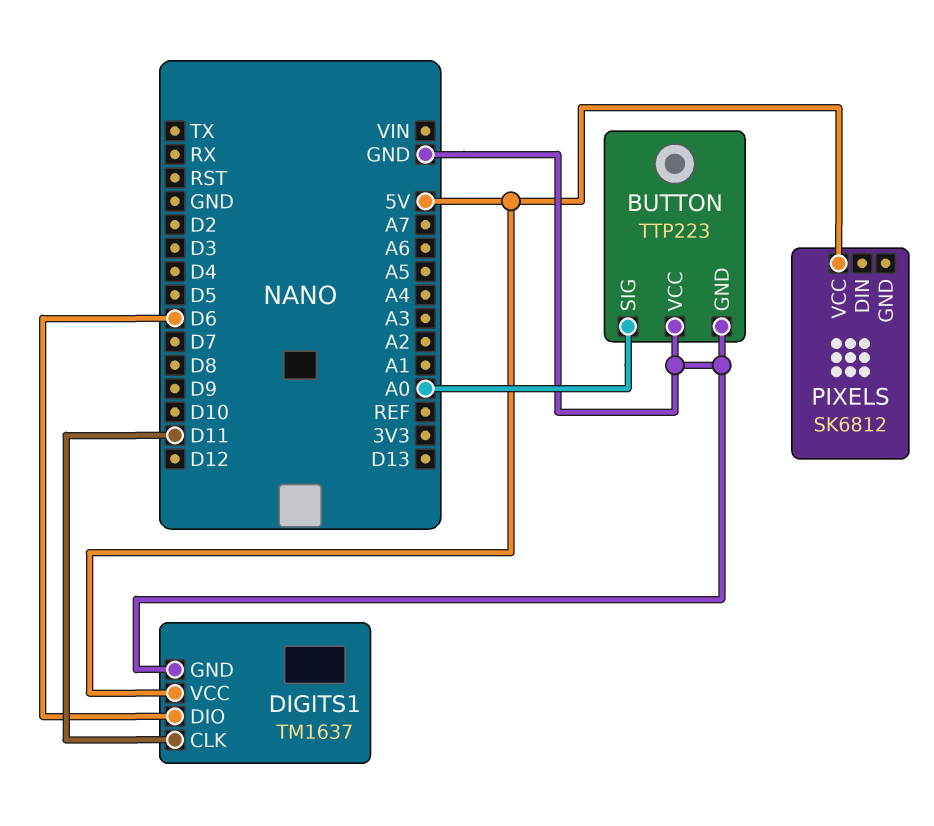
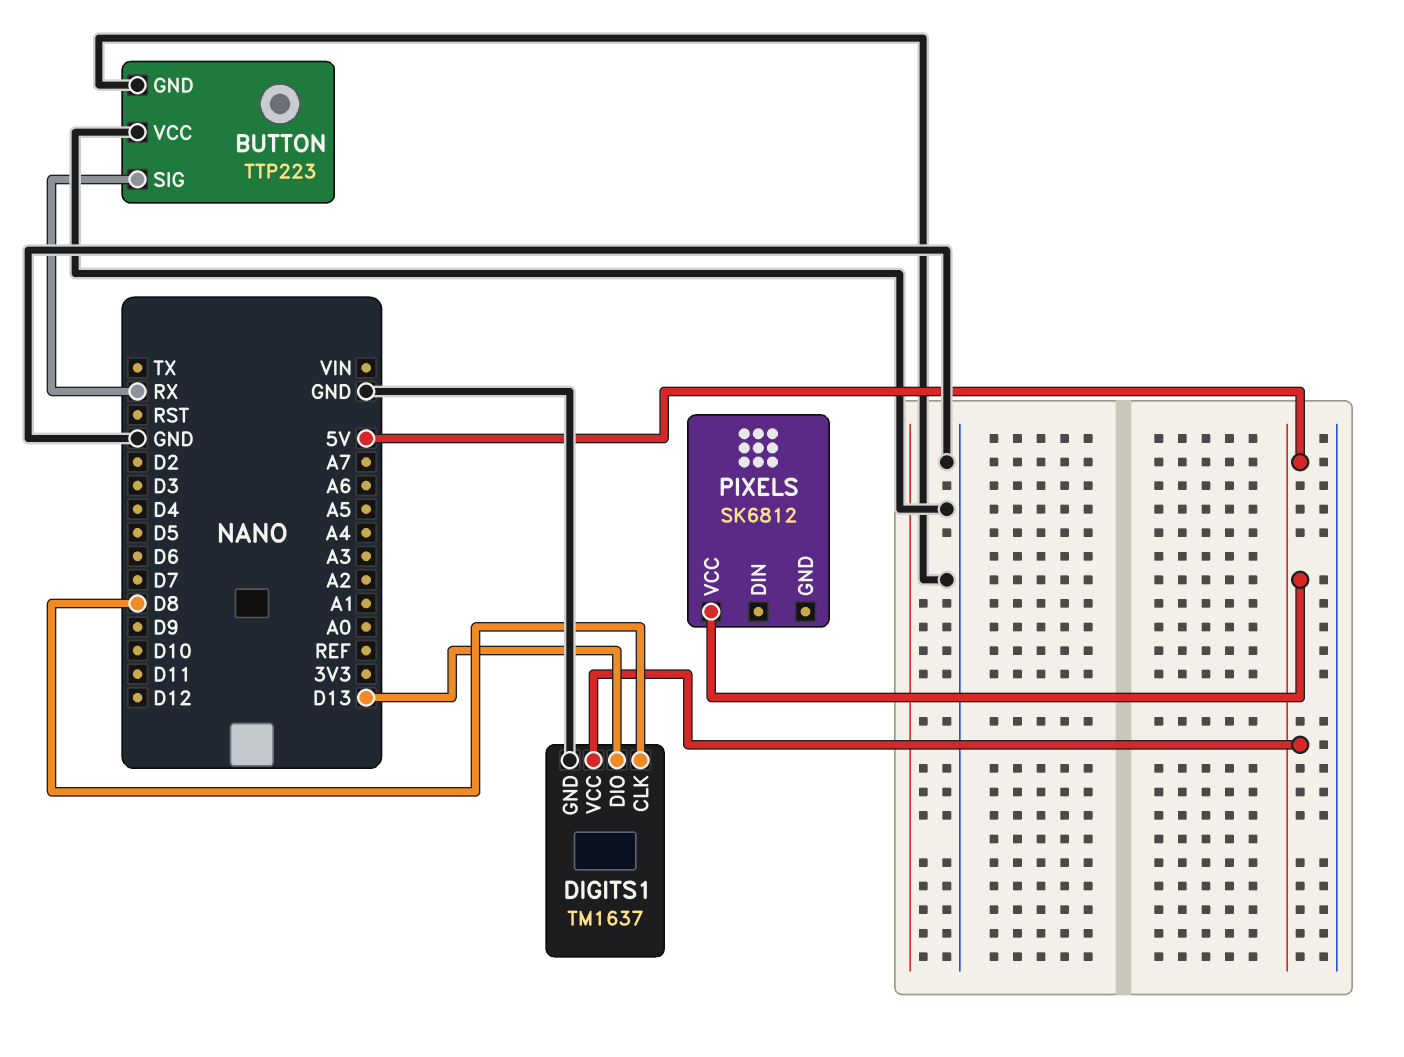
BUTTON pin SIG: A0 -> RX
DIGITS1 pin CLK: D11 -> D8
DIGITS1 pin DIO: D6 -> D13

